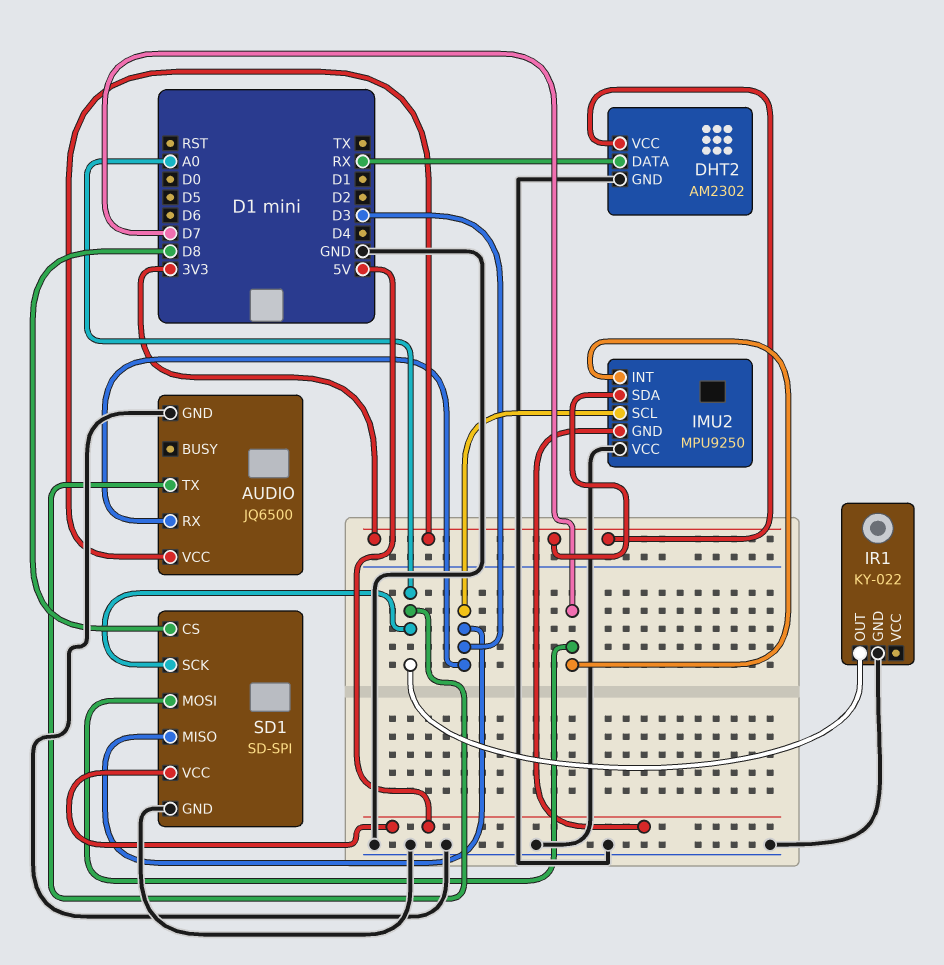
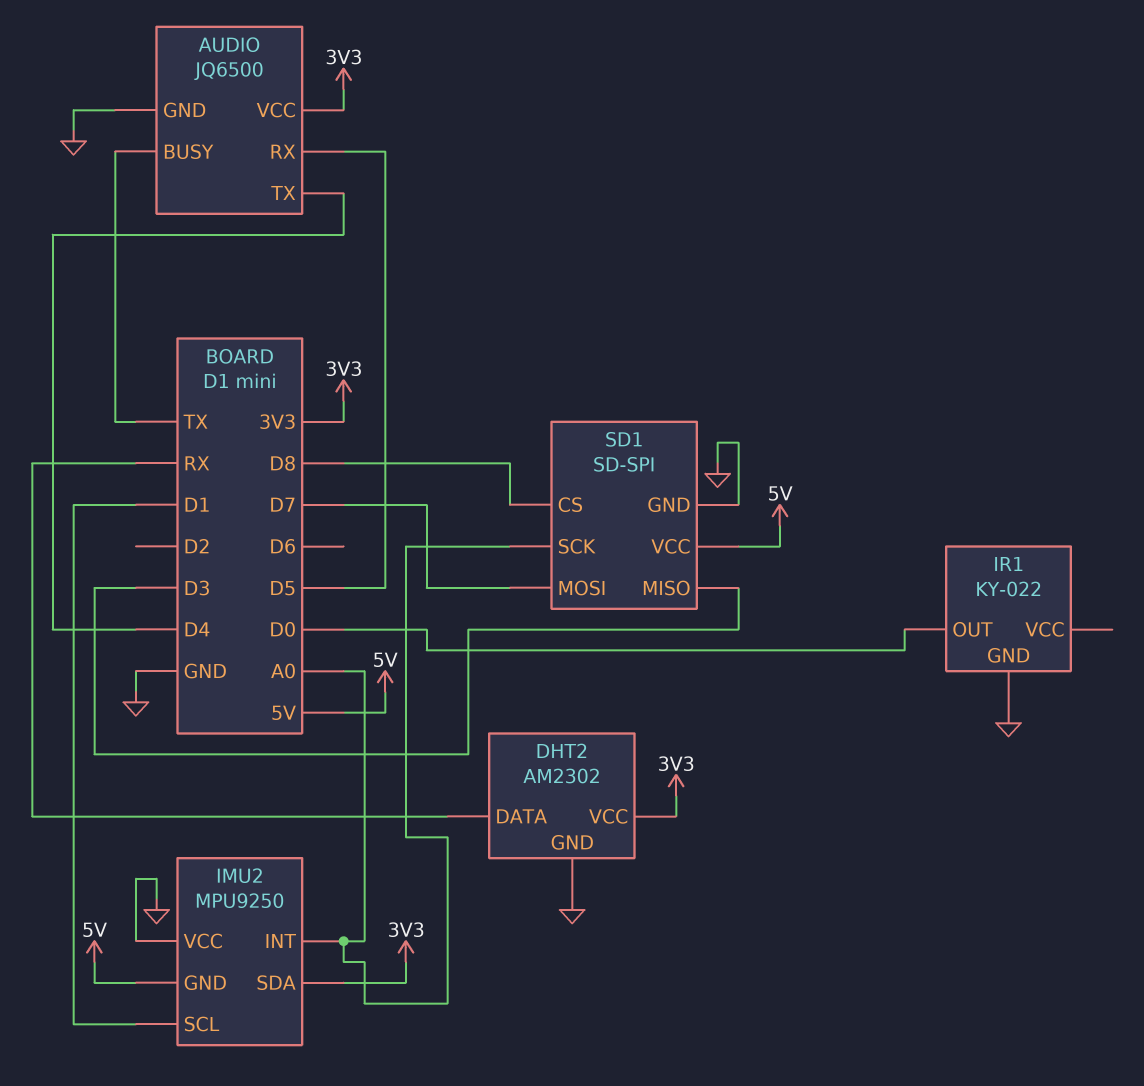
AUDIO pin BUSY: none -> TX
AUDIO pin RX: D3 -> D5
AUDIO pin TX: A0 -> D4
IMU2 pin INT: D7 -> A0
IMU2 pin SCL: D3 -> D1
IR1 pin OUT: A0 -> D0

